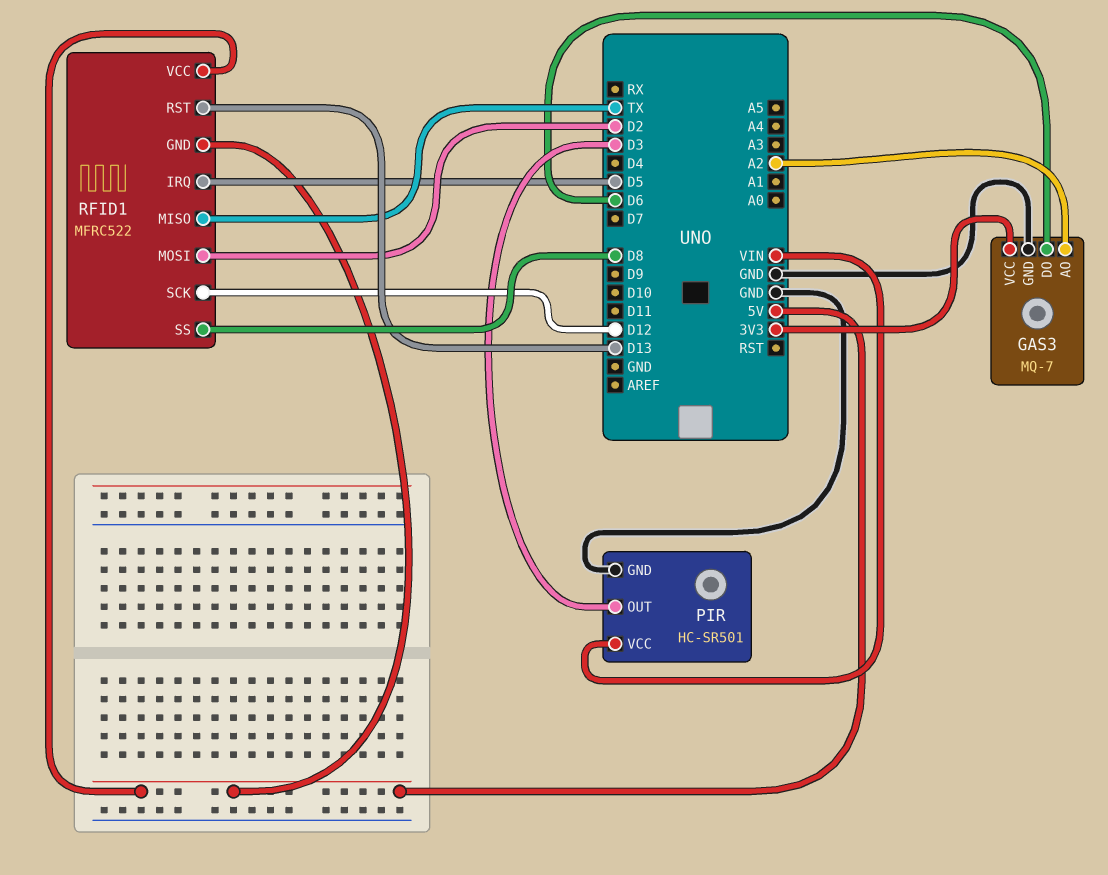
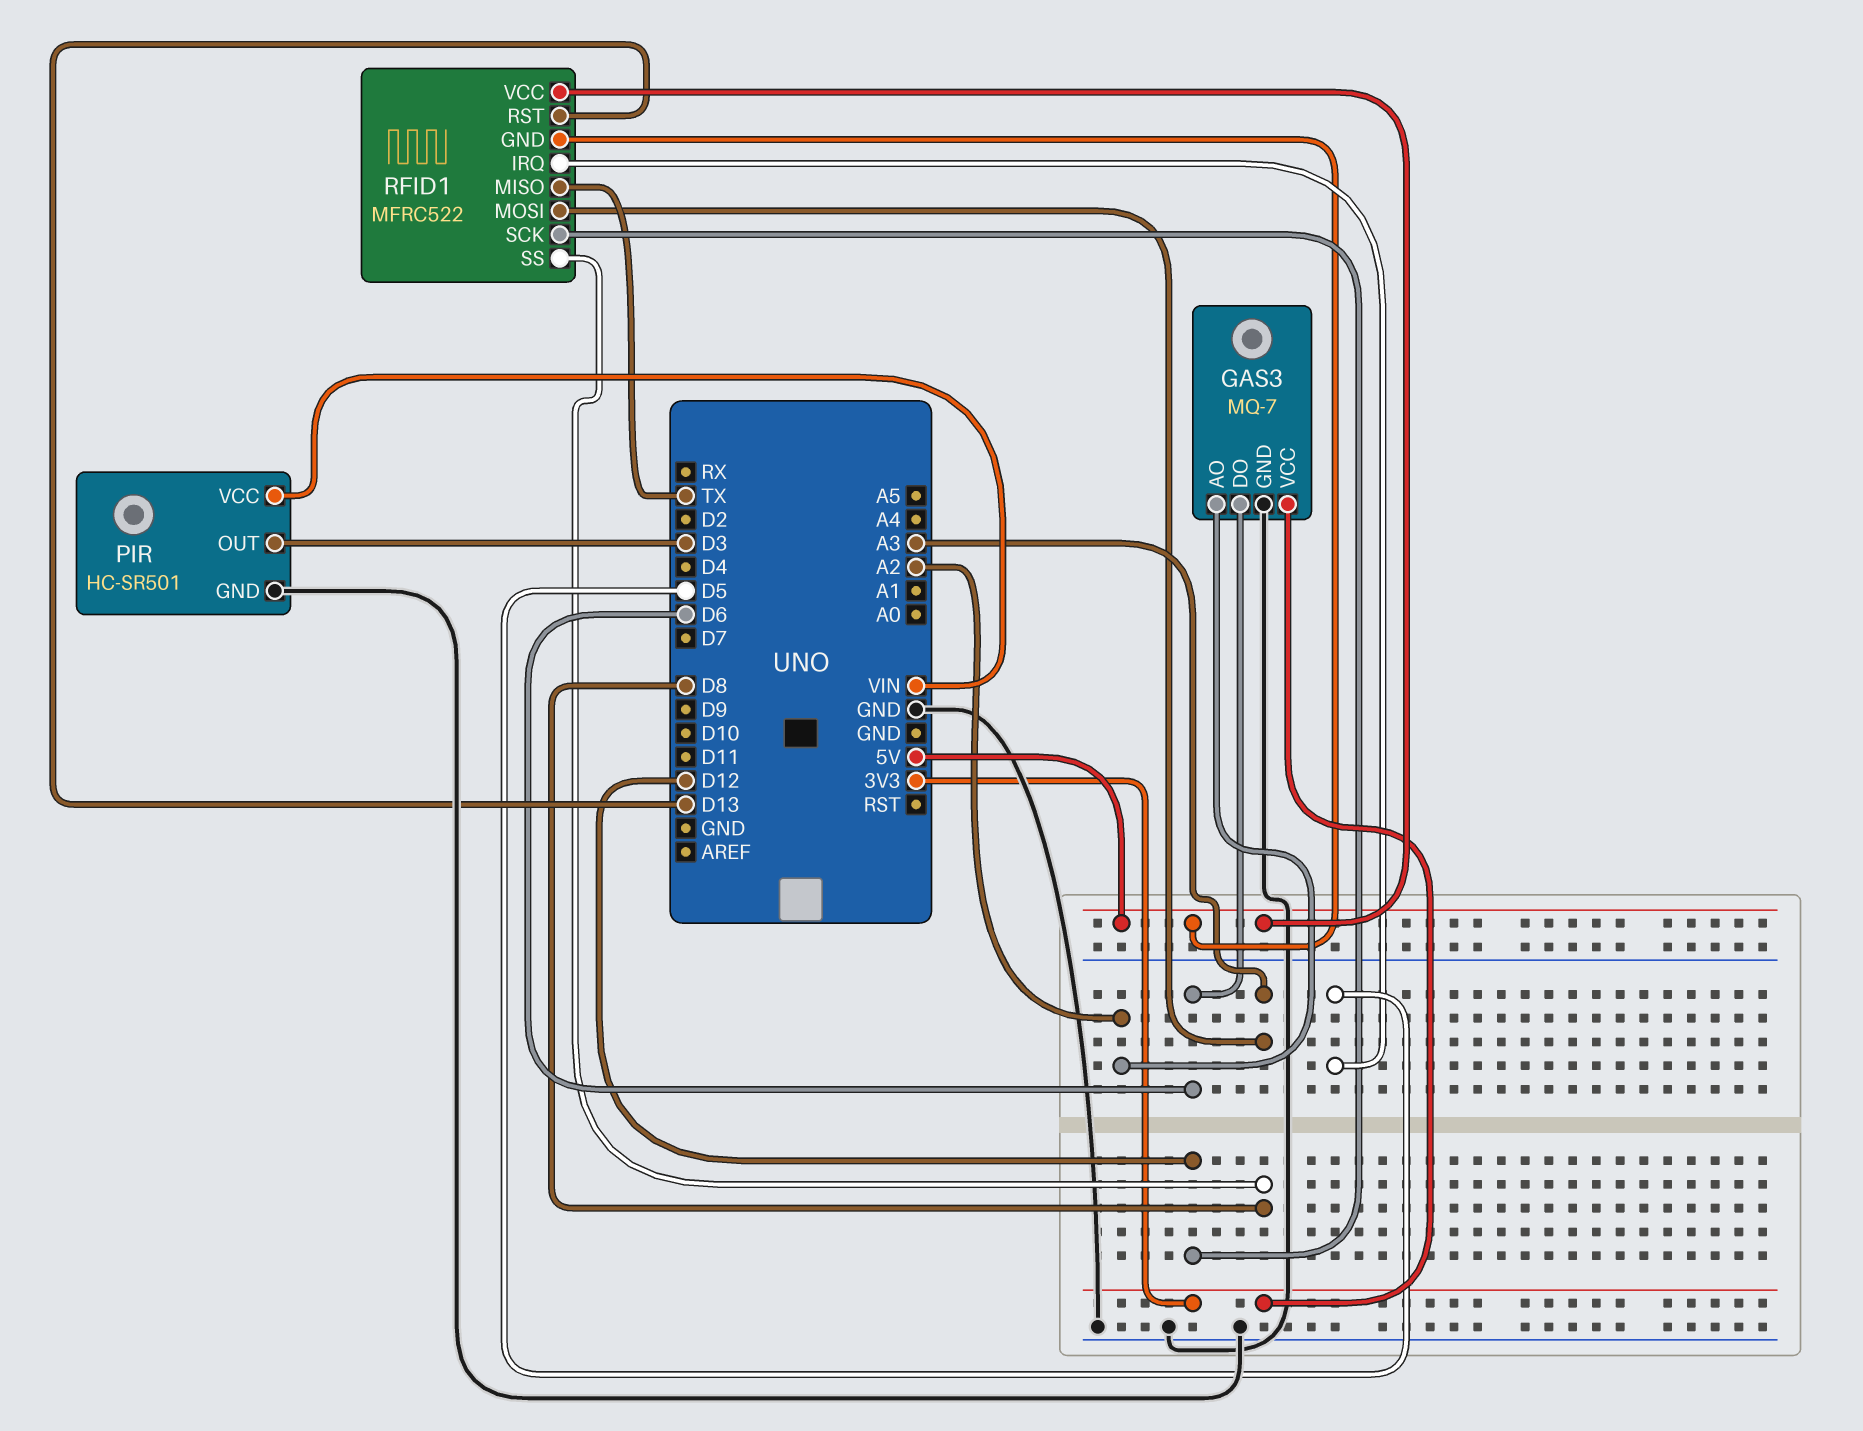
RFID1 pin MOSI: D2 -> A3

